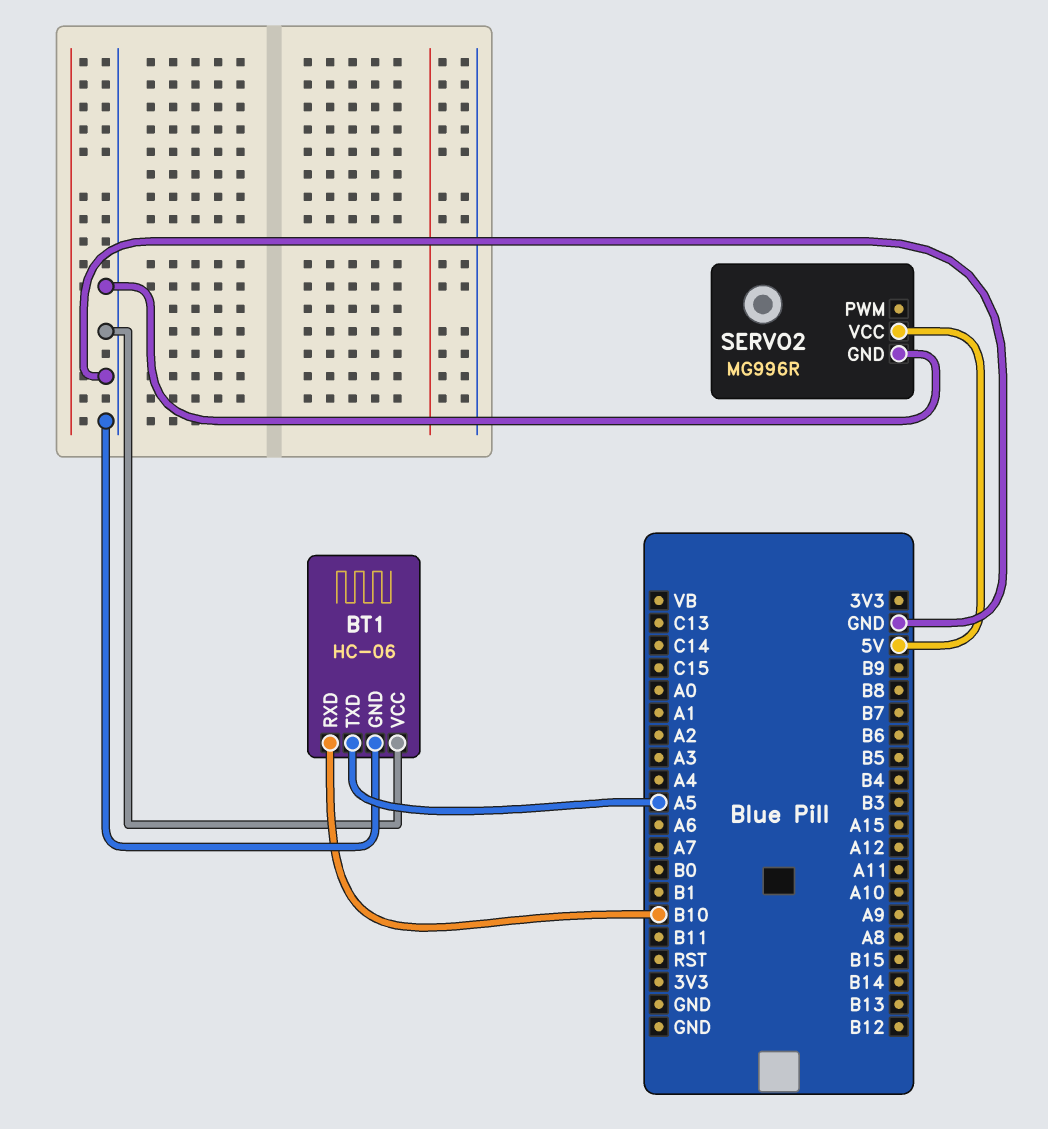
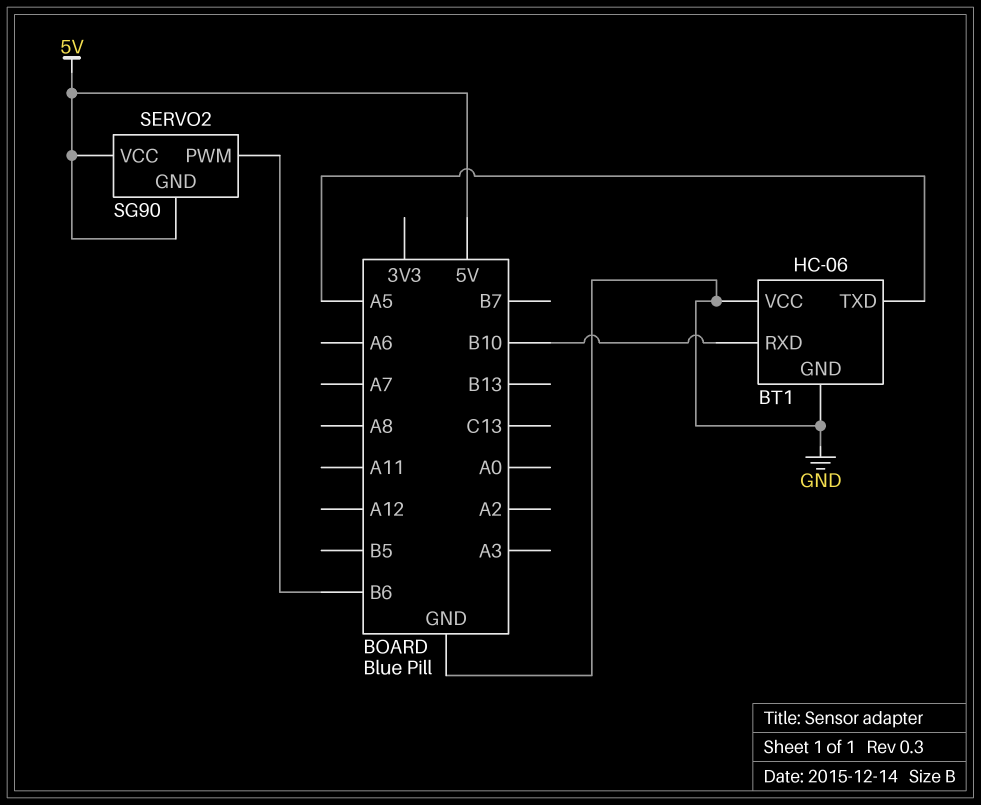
SERVO2: MG996R -> SG90
SERVO2 pin GND: GND -> 5V
SERVO2 pin PWM: none -> B6

